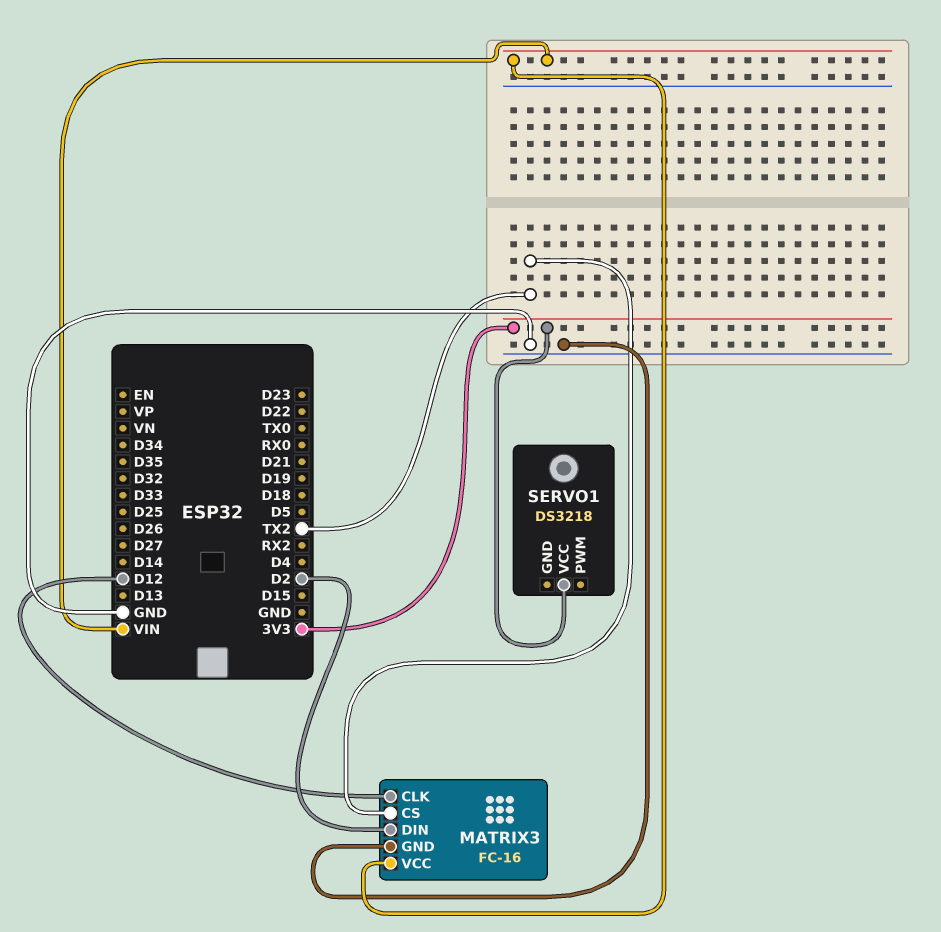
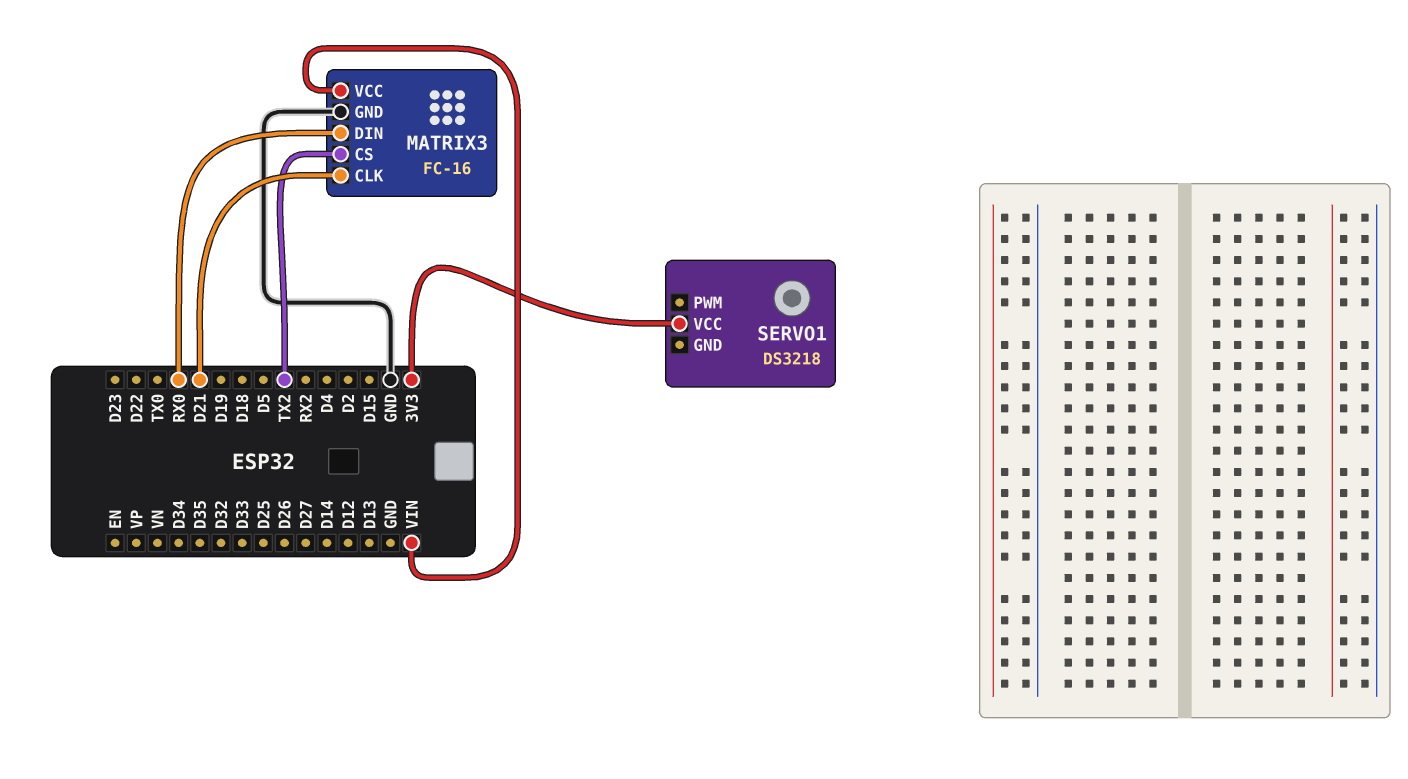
MATRIX3 pin CLK: D12 -> D21
MATRIX3 pin DIN: D2 -> RX0

